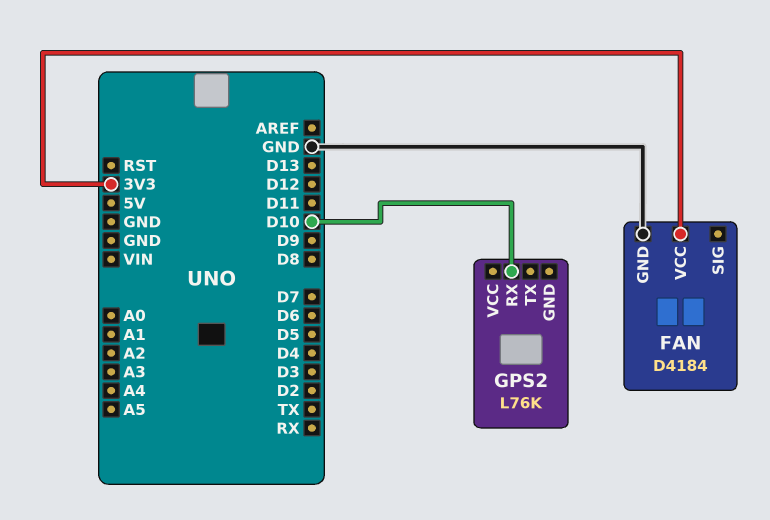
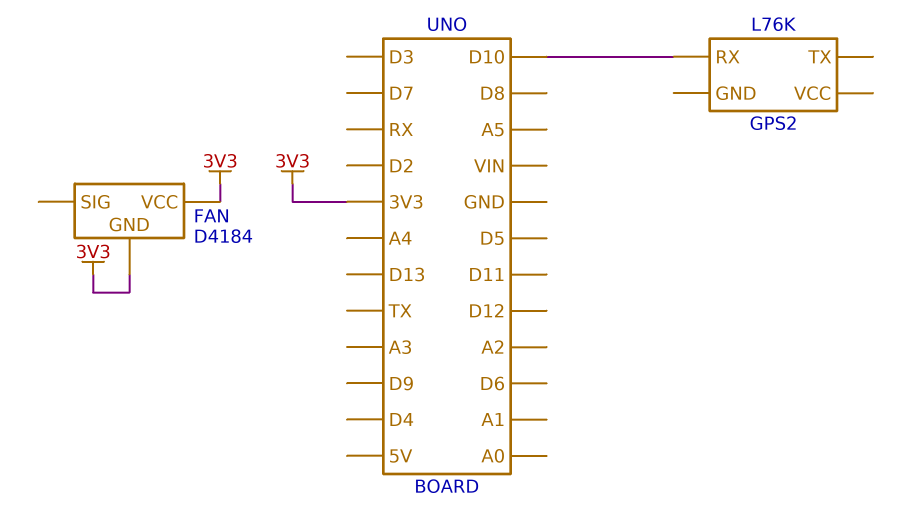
FAN pin GND: GND -> 3V3

